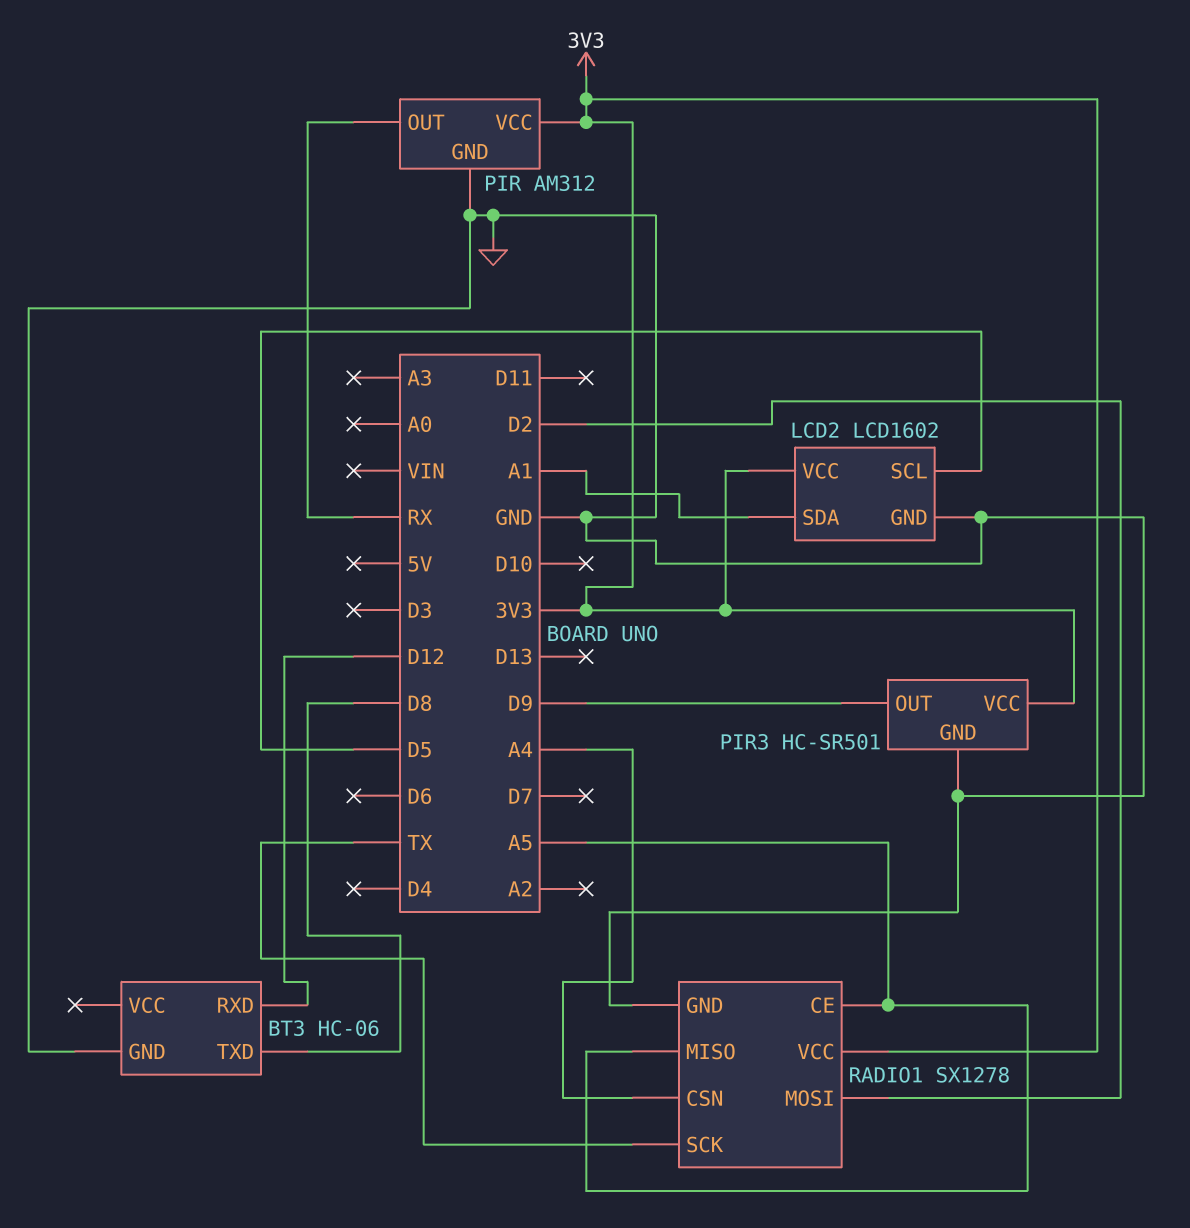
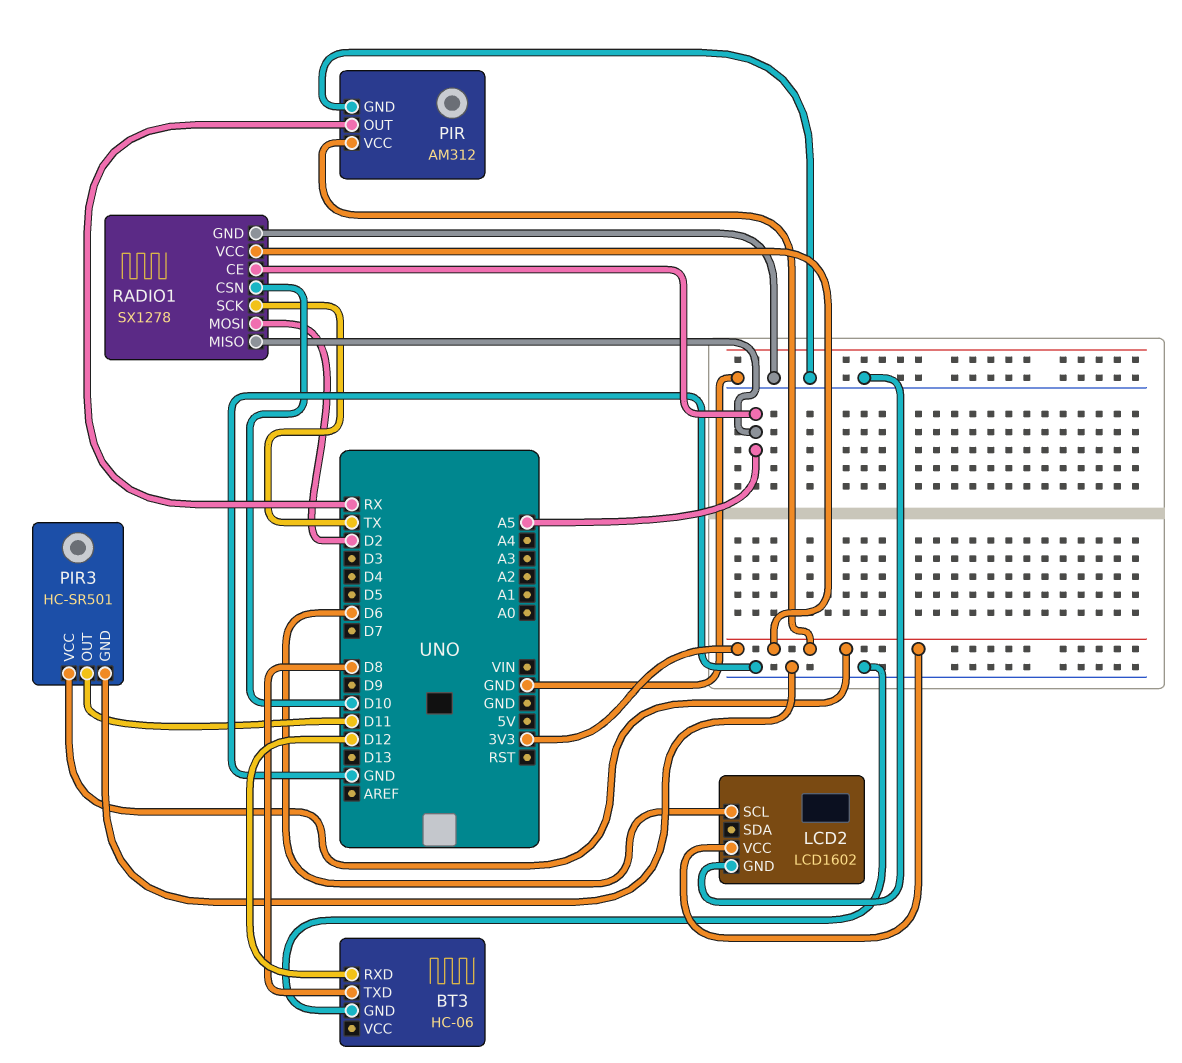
LCD2 pin SCL: D5 -> D6
LCD2 pin SDA: A1 -> none
PIR3 pin OUT: D9 -> D11
RADIO1 pin CSN: A4 -> D10

